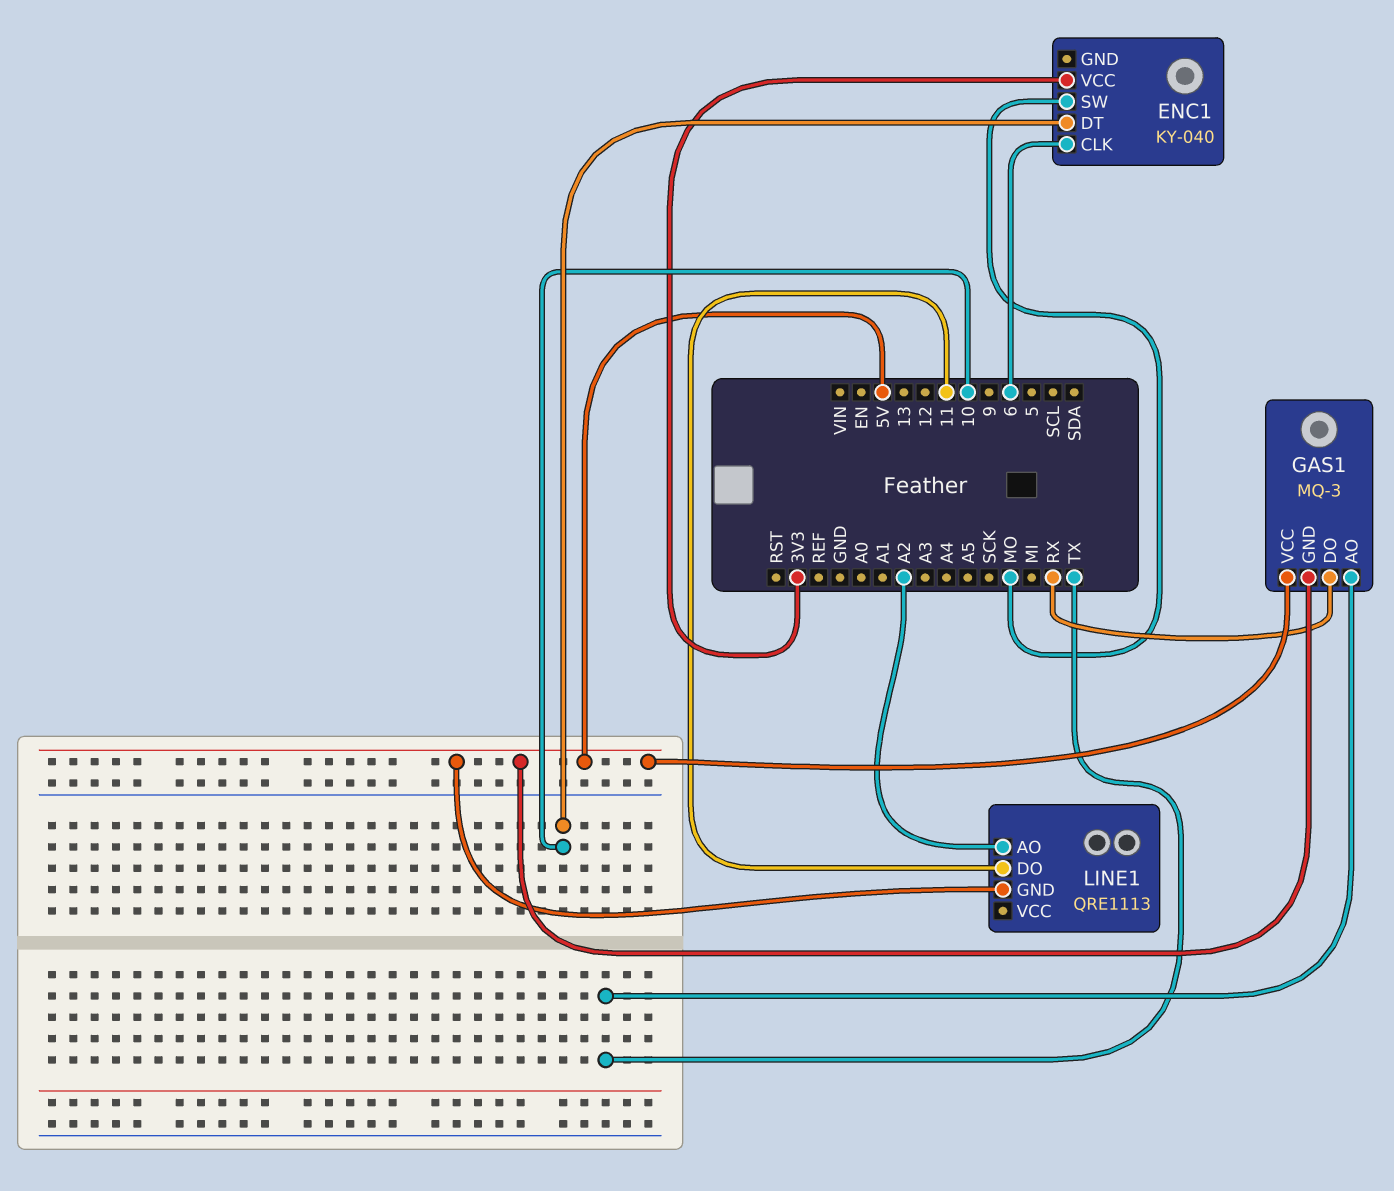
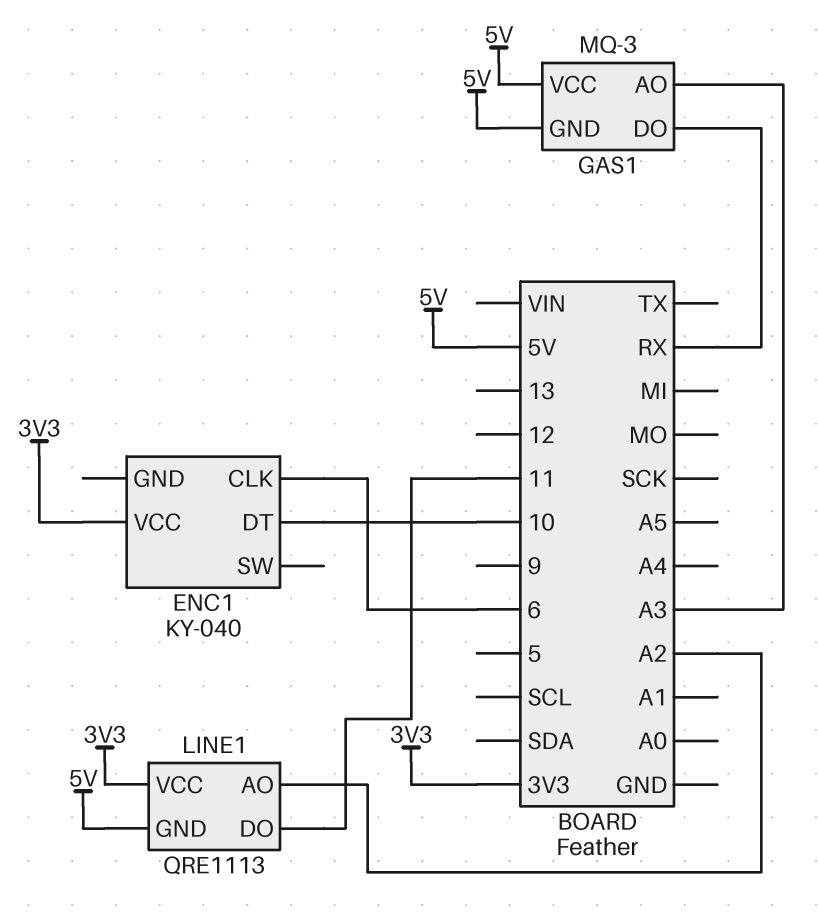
ENC1 pin SW: MO -> none
GAS1 pin AO: TX -> A3
LINE1 pin VCC: none -> 3V3

